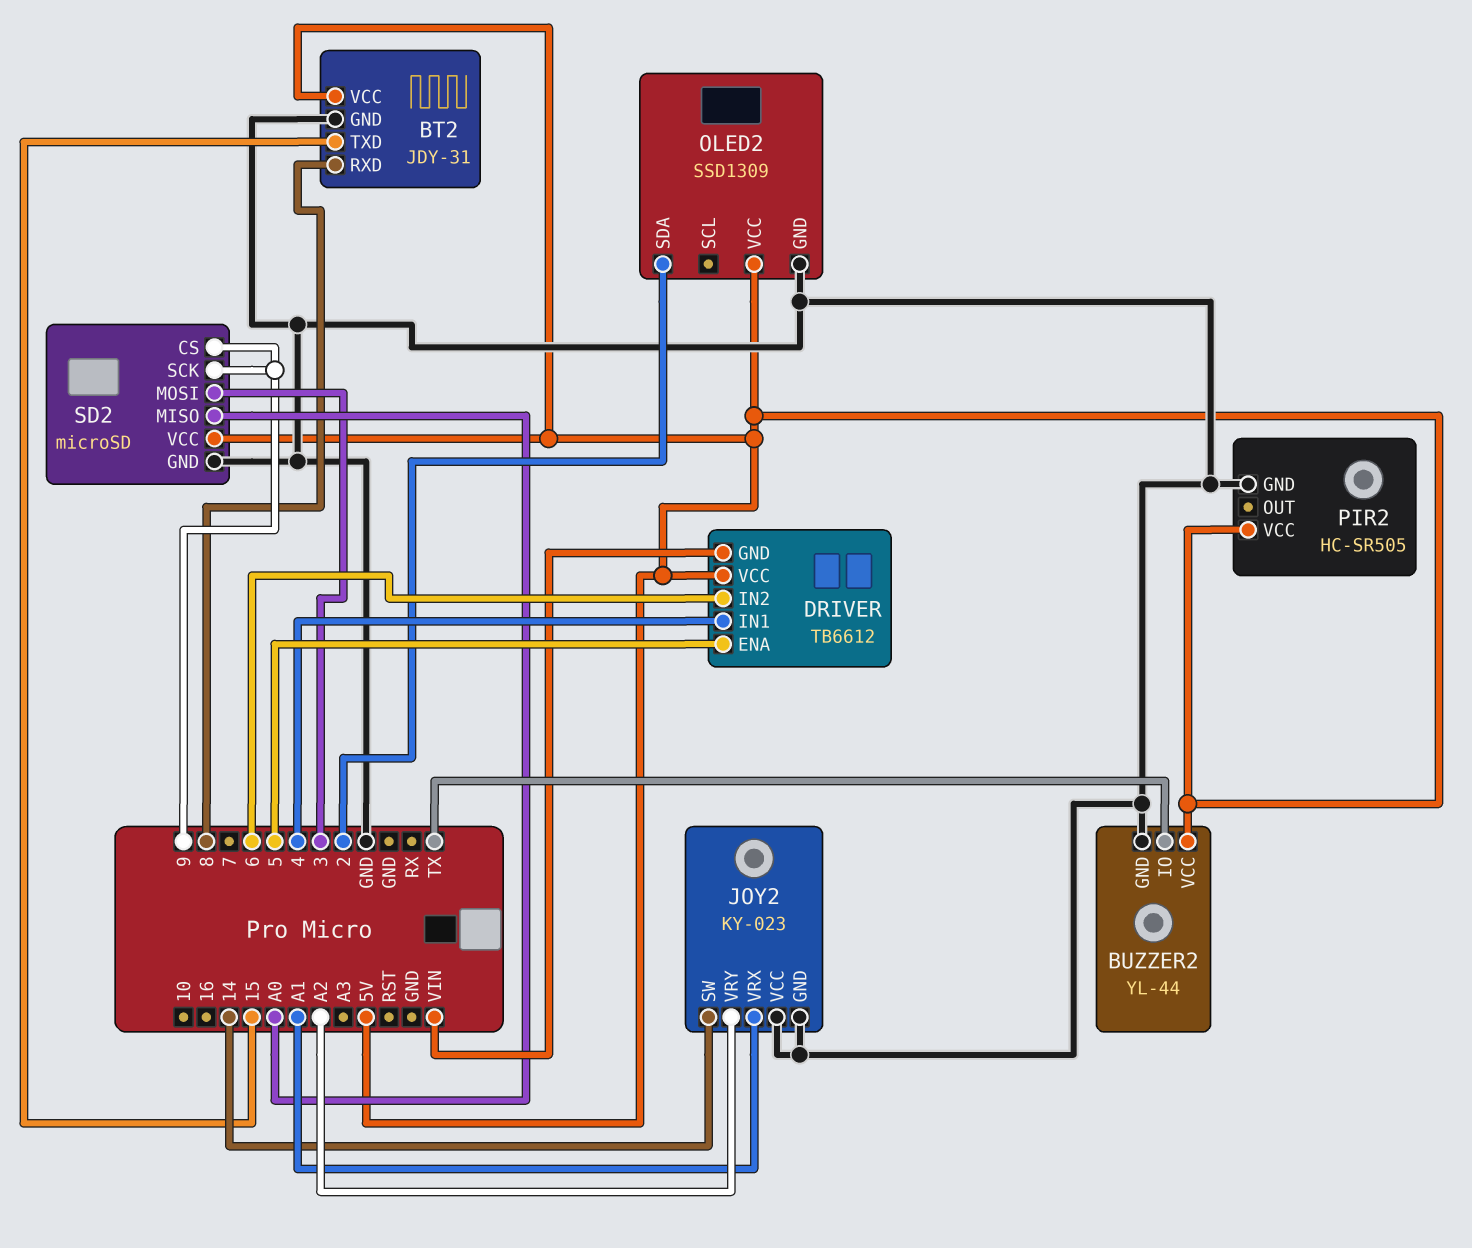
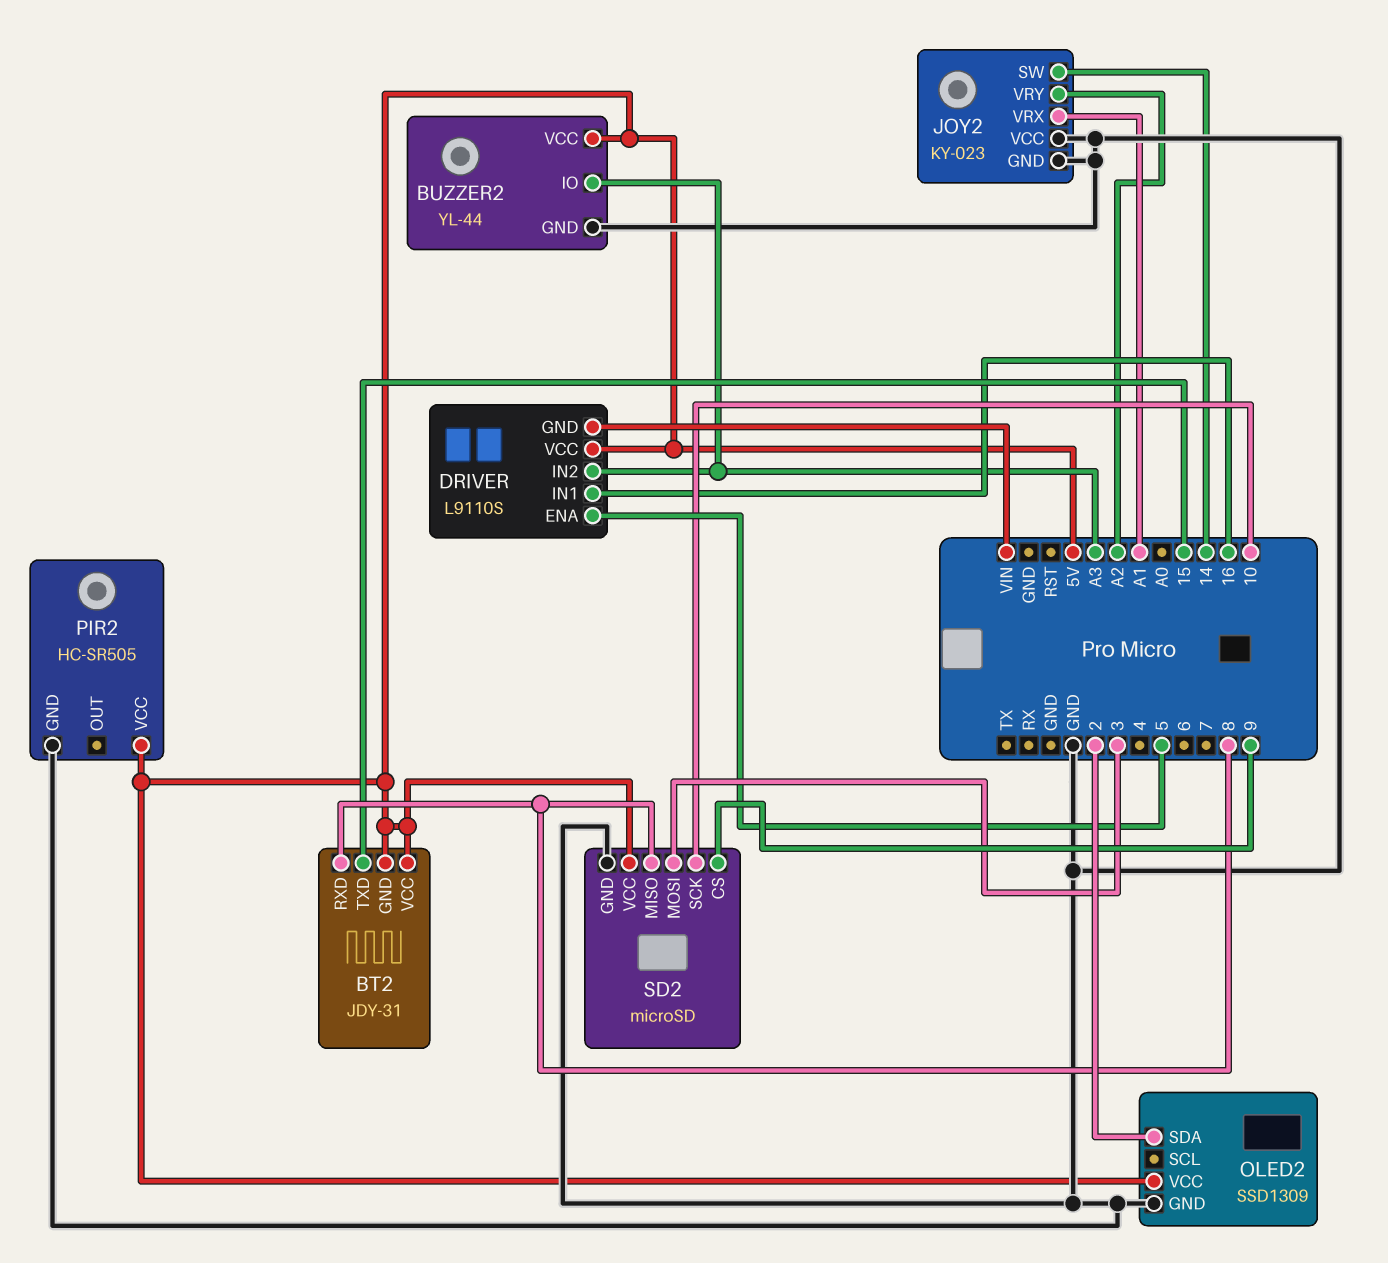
BT2 pin GND: GND -> 5V
BUZZER2 pin IO: TX -> A3
DRIVER: TB6612 -> L9110S
DRIVER pin IN1: 4 -> 16
DRIVER pin IN2: 6 -> A3
SD2 pin MISO: A0 -> 8
SD2 pin SCK: 9 -> 10

